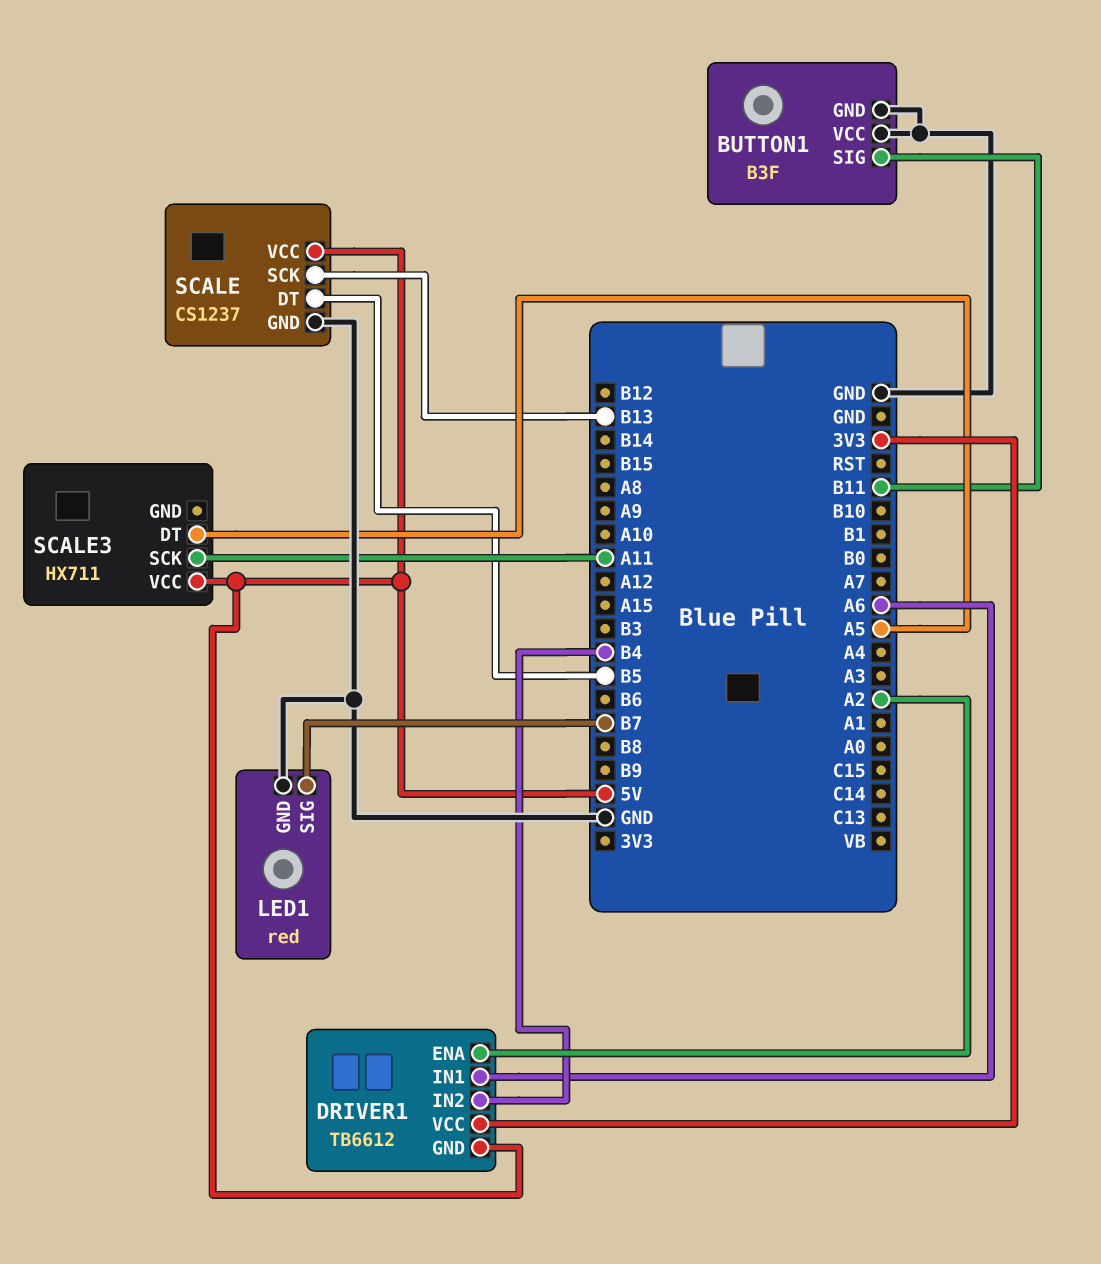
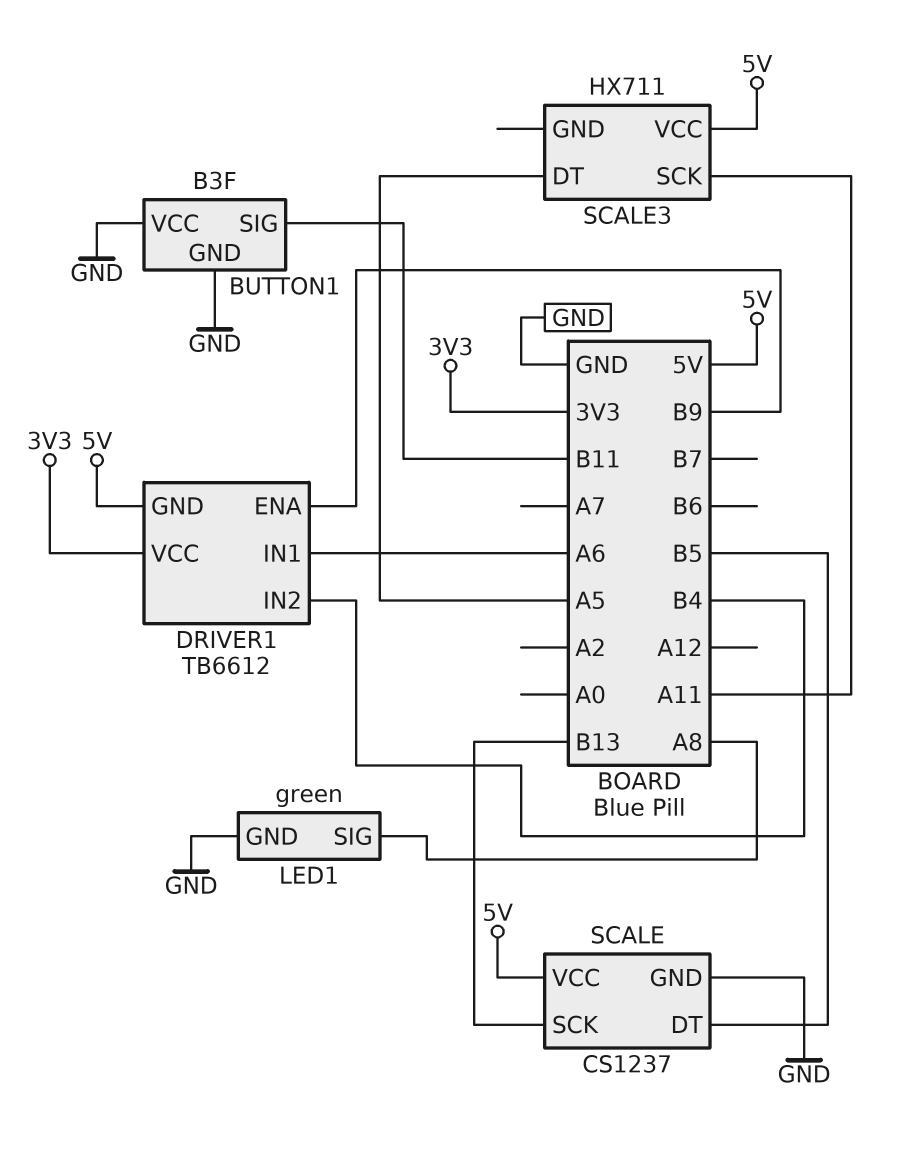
DRIVER1 pin ENA: A2 -> B9
LED1: red -> green
LED1 pin SIG: B7 -> A8

